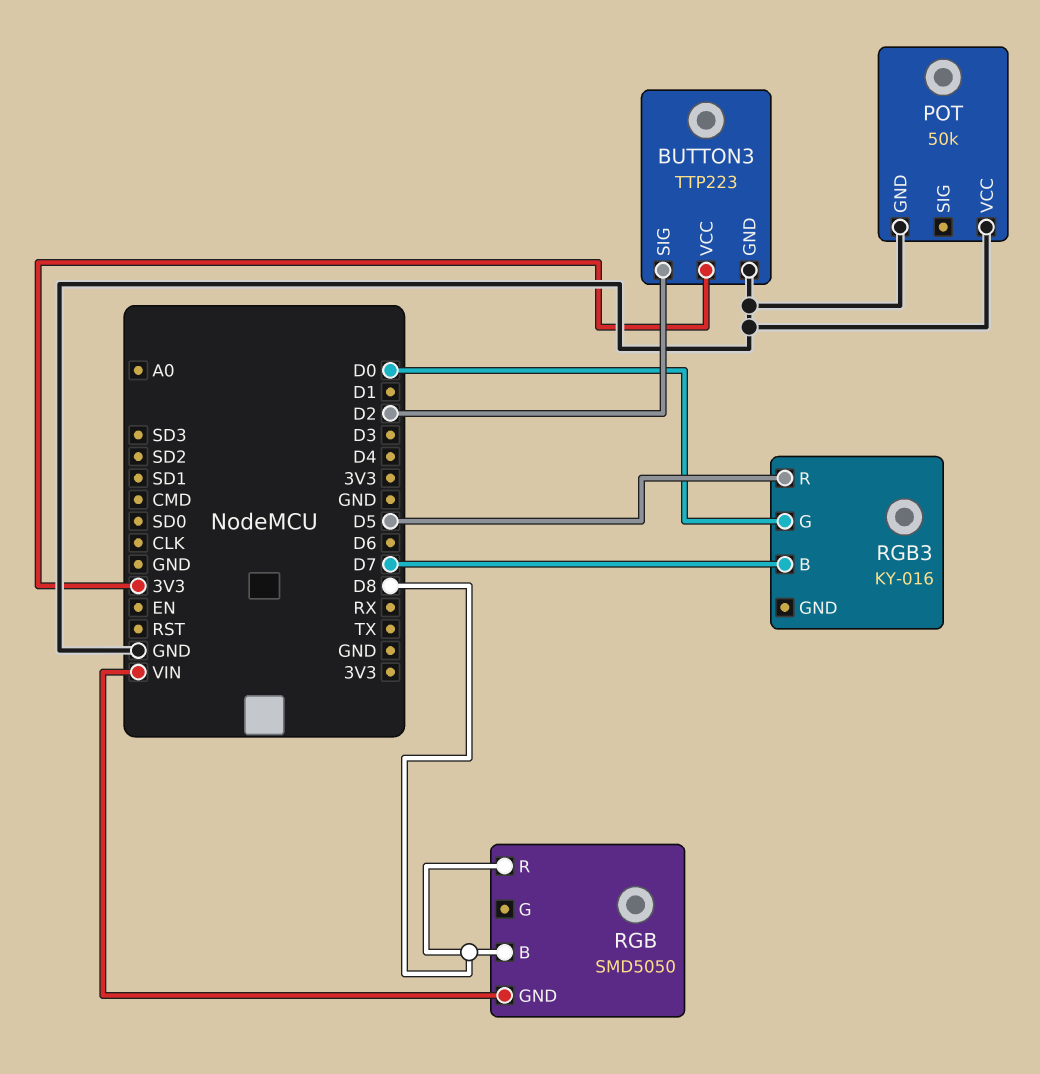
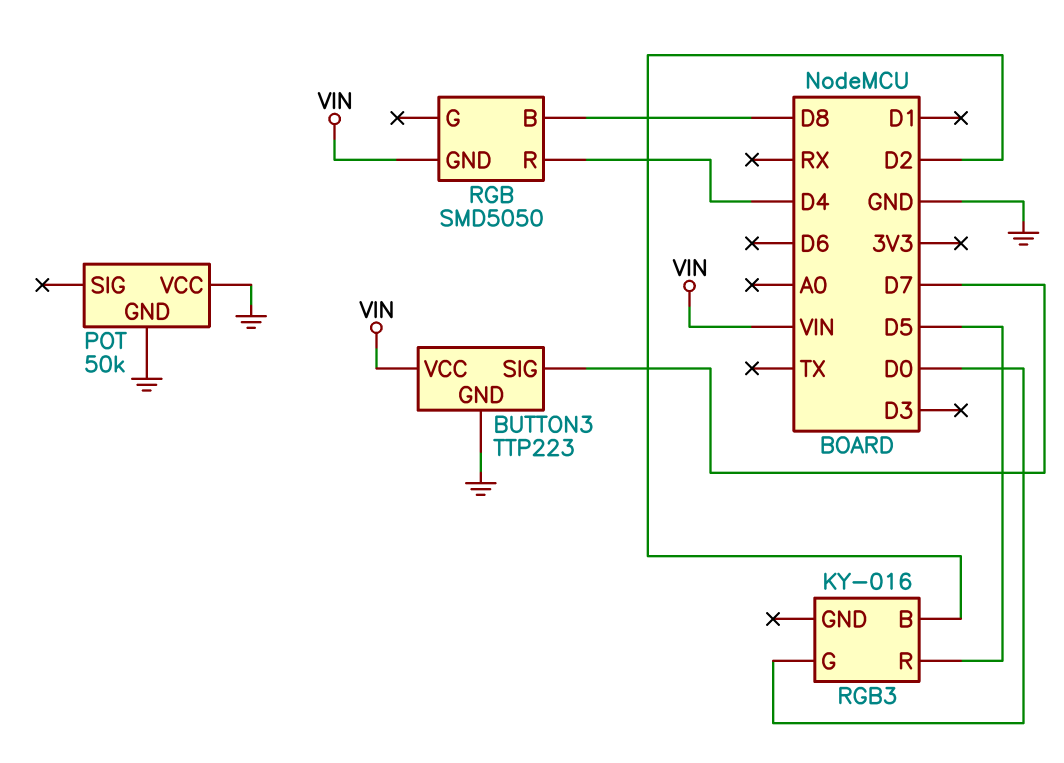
BUTTON3 pin SIG: D2 -> D7
BUTTON3 pin VCC: 3V3 -> VIN
RGB pin R: D8 -> D4
RGB3 pin B: D7 -> D2

